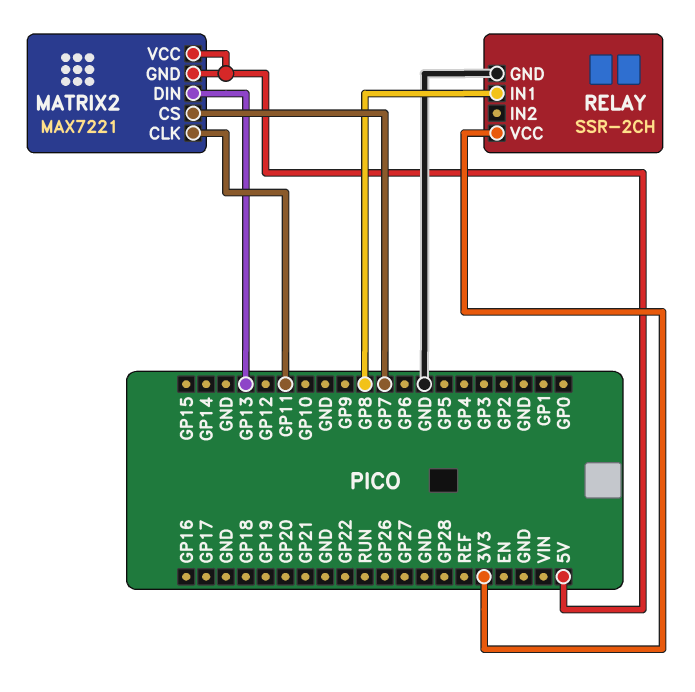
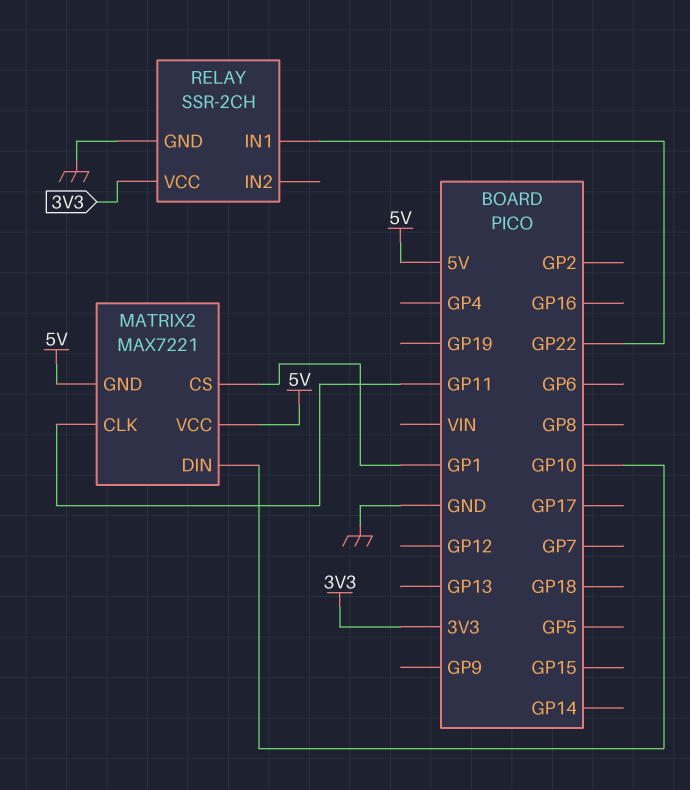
MATRIX2 pin CS: GP7 -> GP1
MATRIX2 pin DIN: GP13 -> GP10
RELAY pin IN1: GP8 -> GP22

